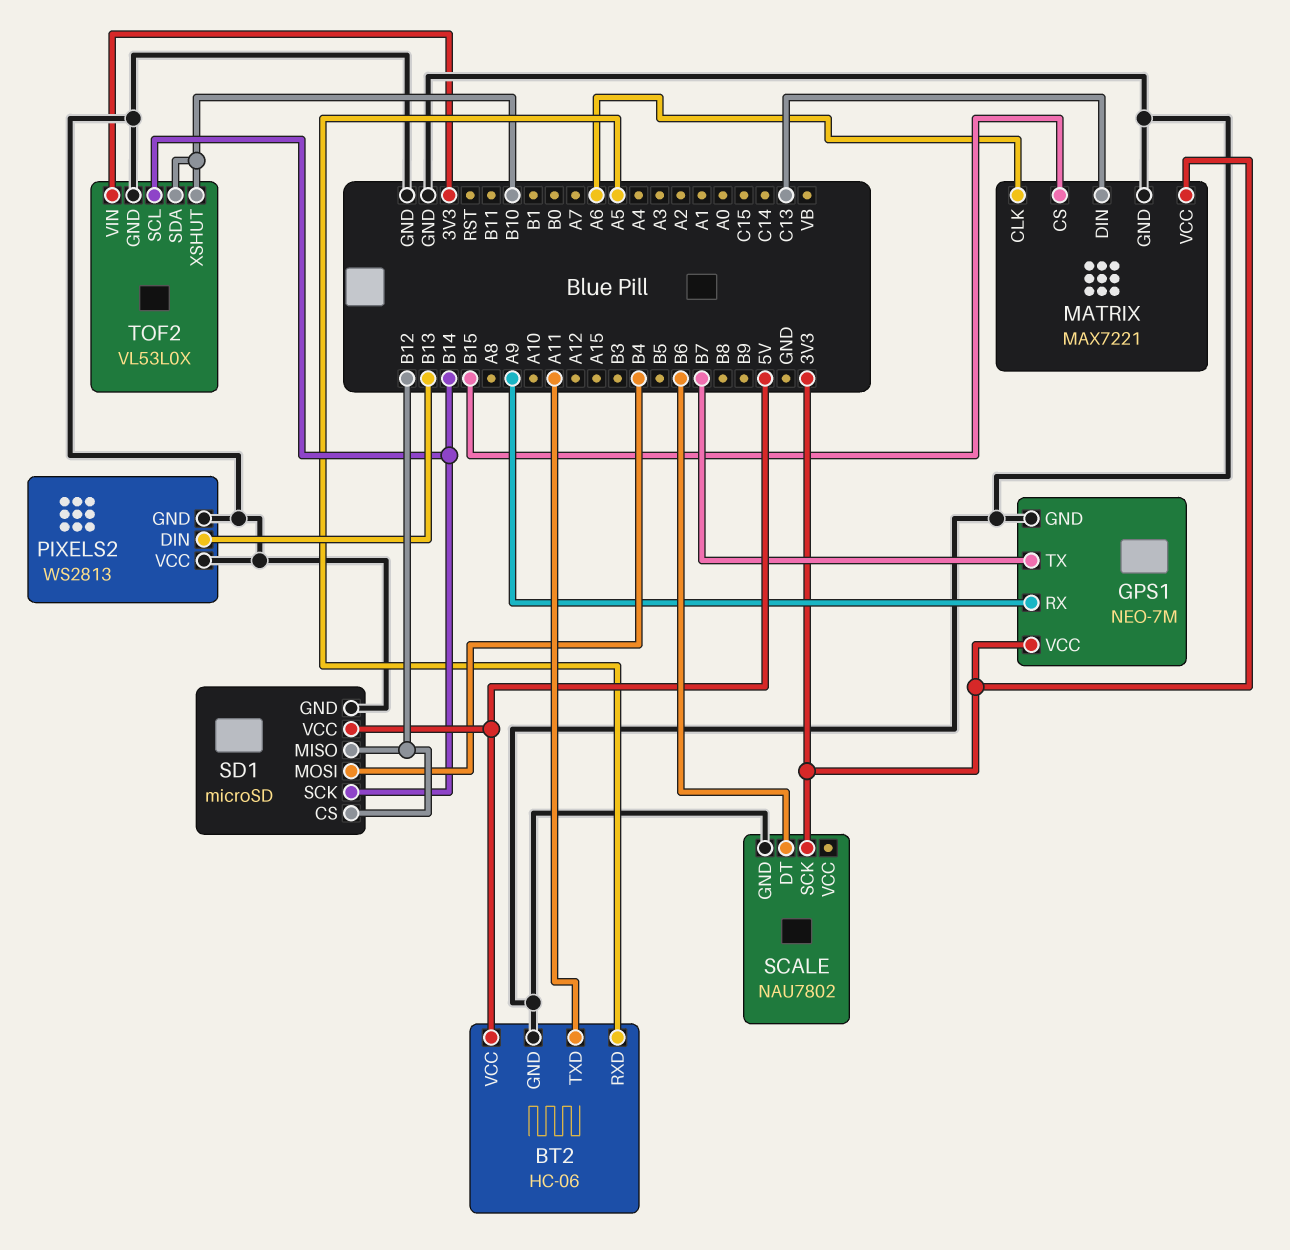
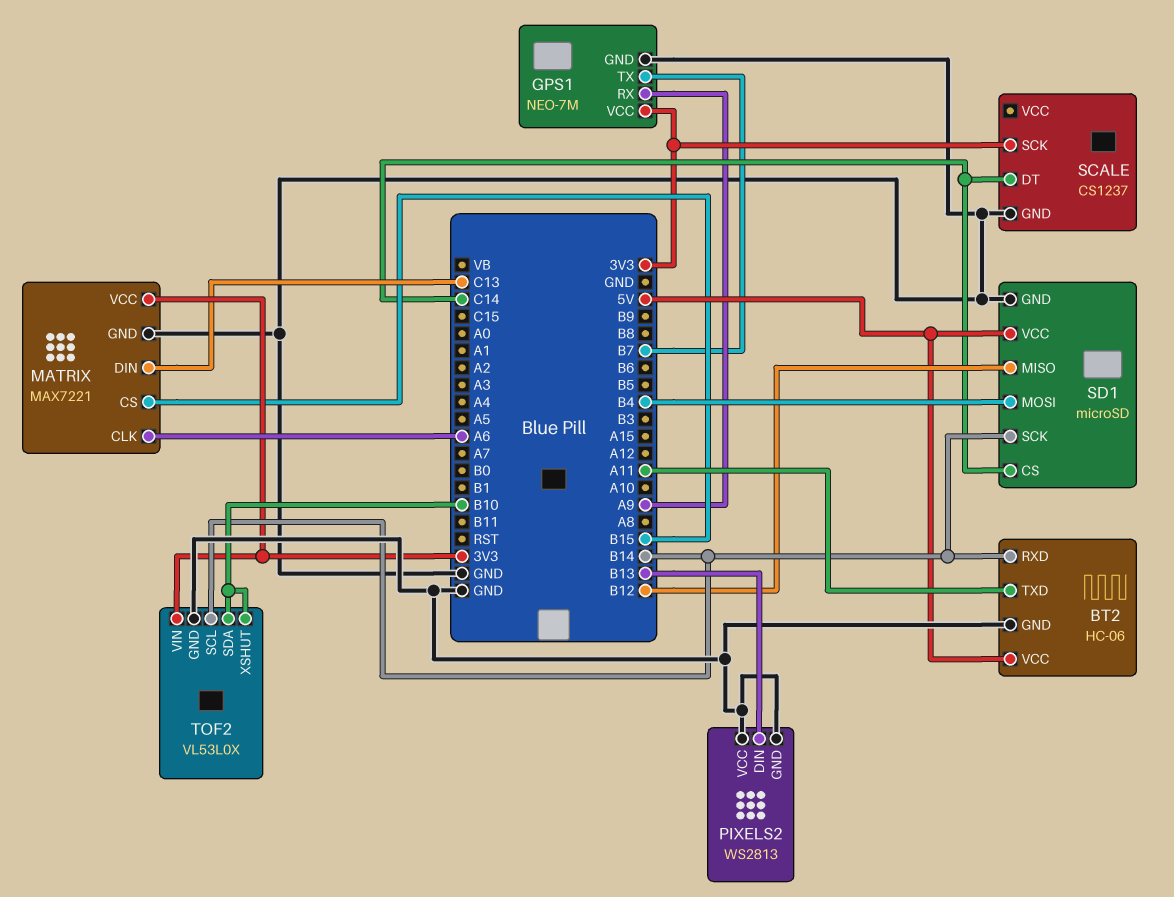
BT2 pin RXD: A5 -> B14
SCALE: NAU7802 -> CS1237
SCALE pin DT: B6 -> C14
SD1 pin CS: B12 -> C14

